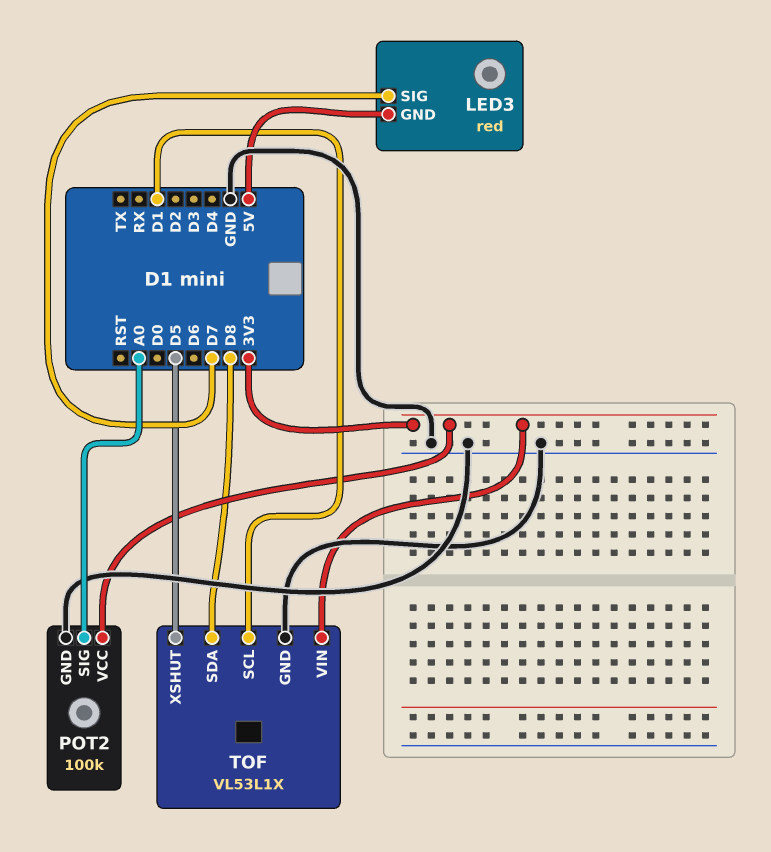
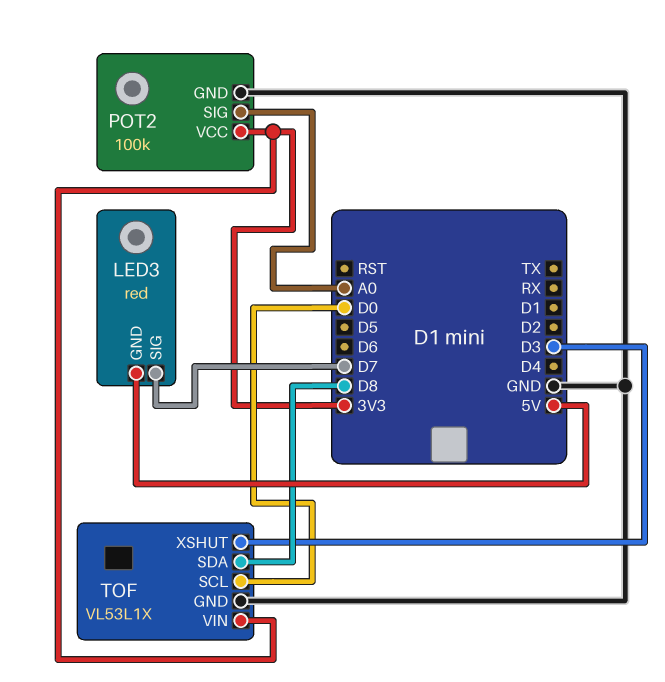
TOF pin SCL: D1 -> D0
TOF pin XSHUT: D5 -> D3

